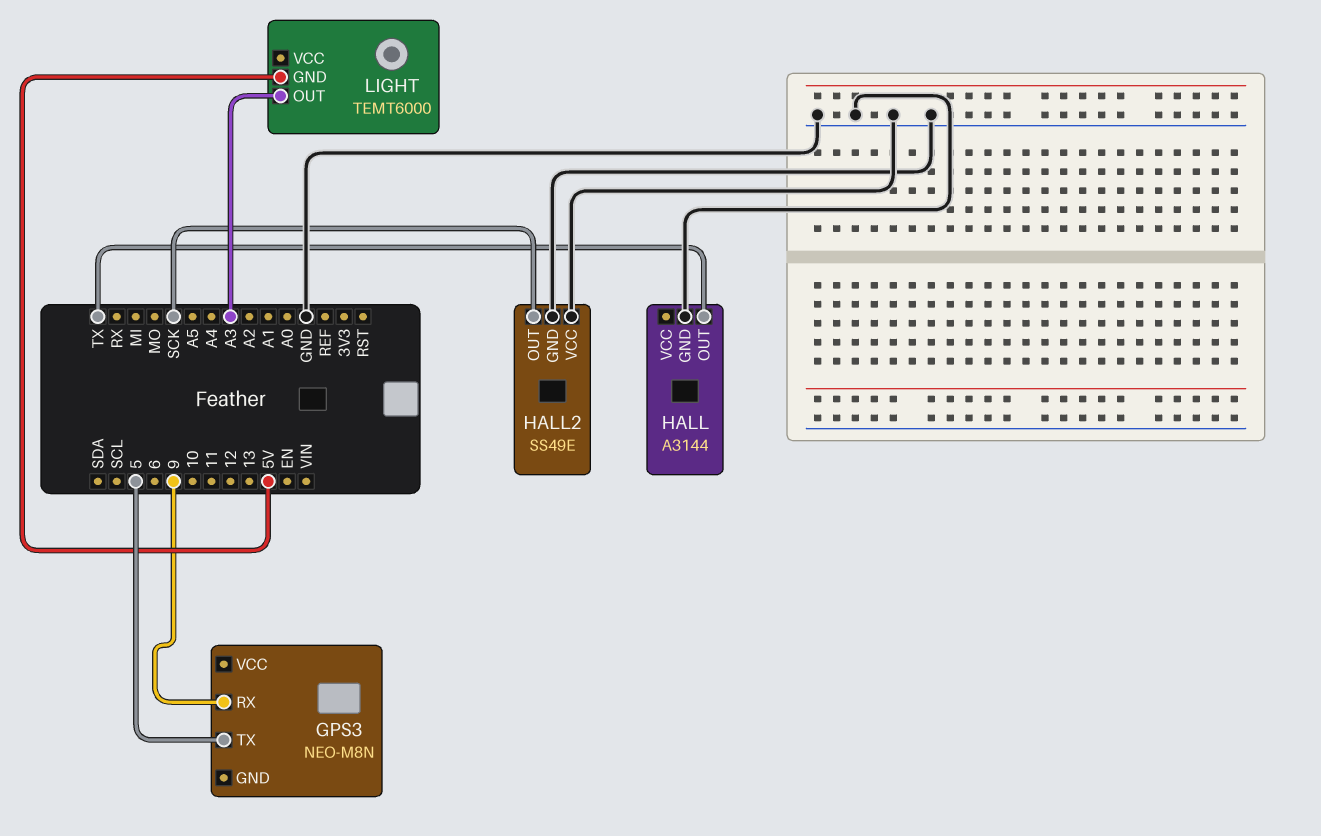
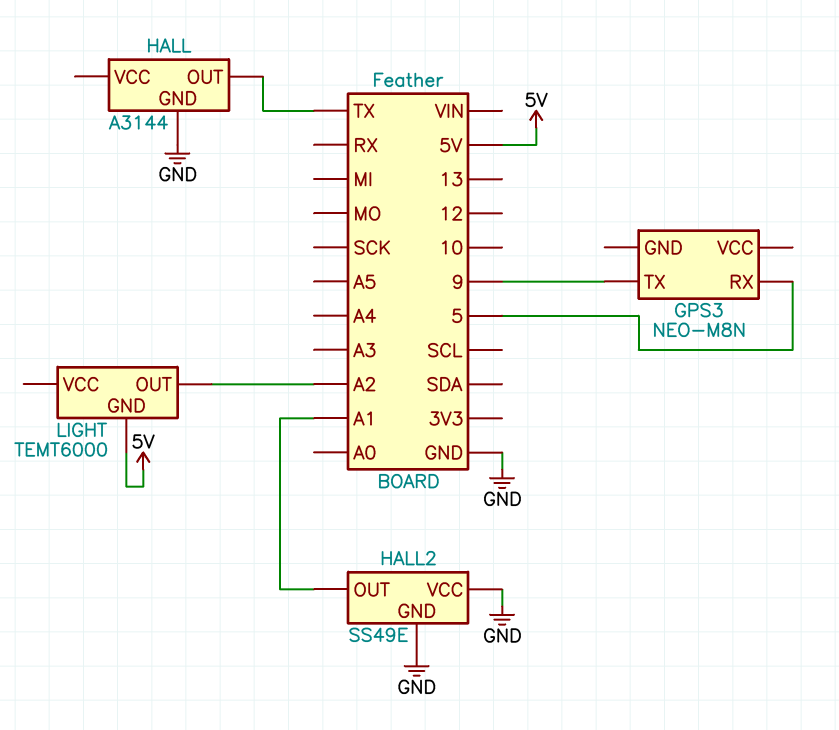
GPS3 pin RX: 9 -> 5
GPS3 pin TX: 5 -> 9
HALL2 pin OUT: SCK -> A1
LIGHT pin OUT: A3 -> A2

